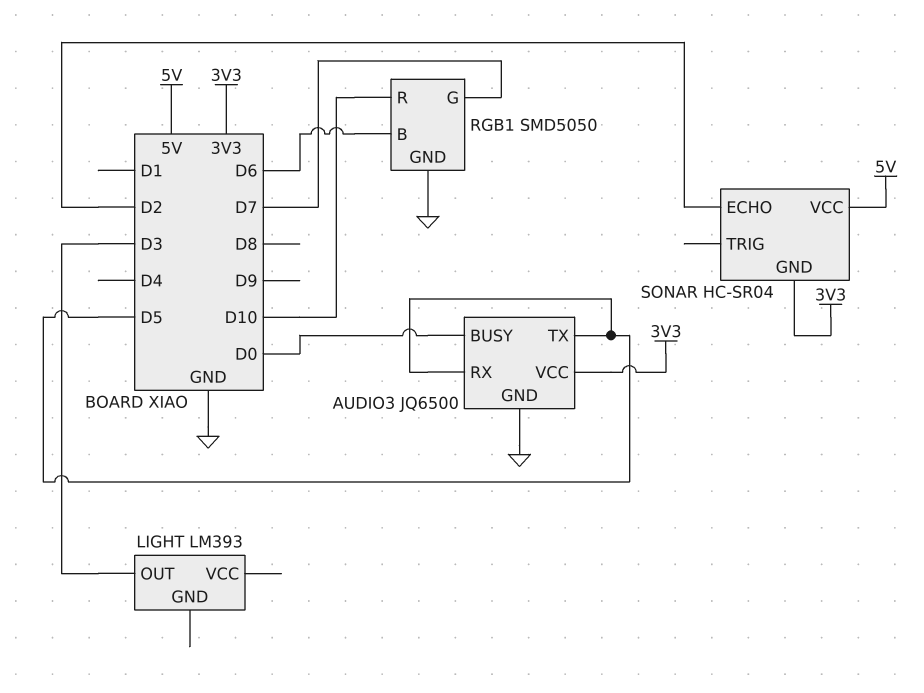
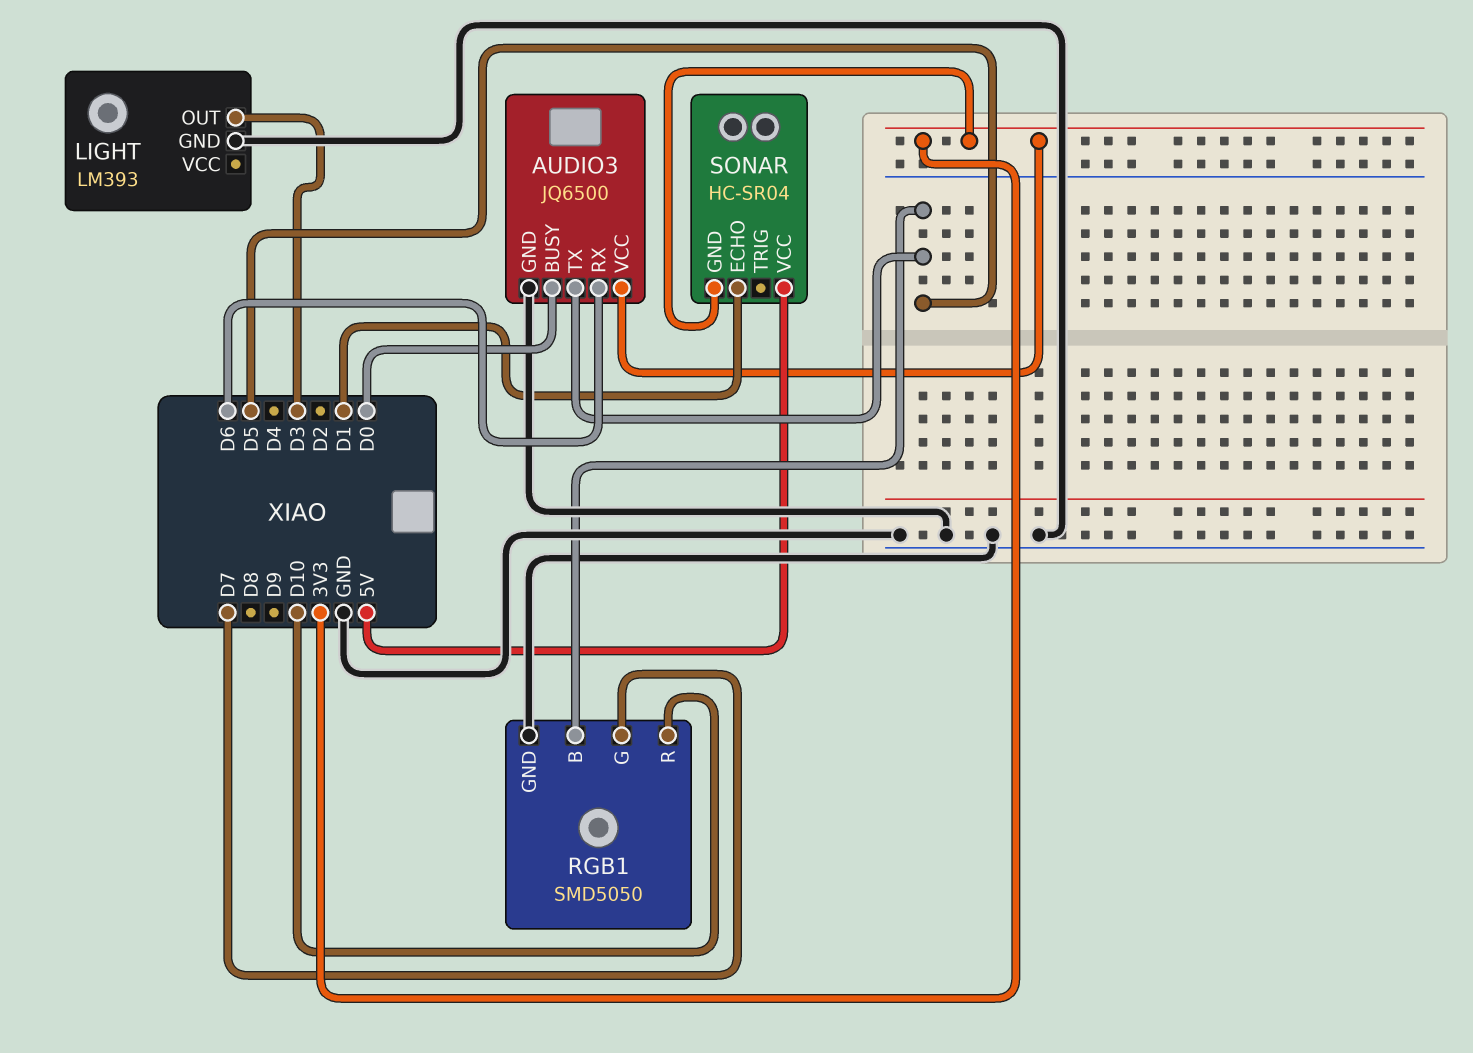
AUDIO3 pin RX: D5 -> D6
LIGHT pin GND: none -> GND
RGB1 pin B: D6 -> D5
SONAR pin ECHO: D2 -> D1

